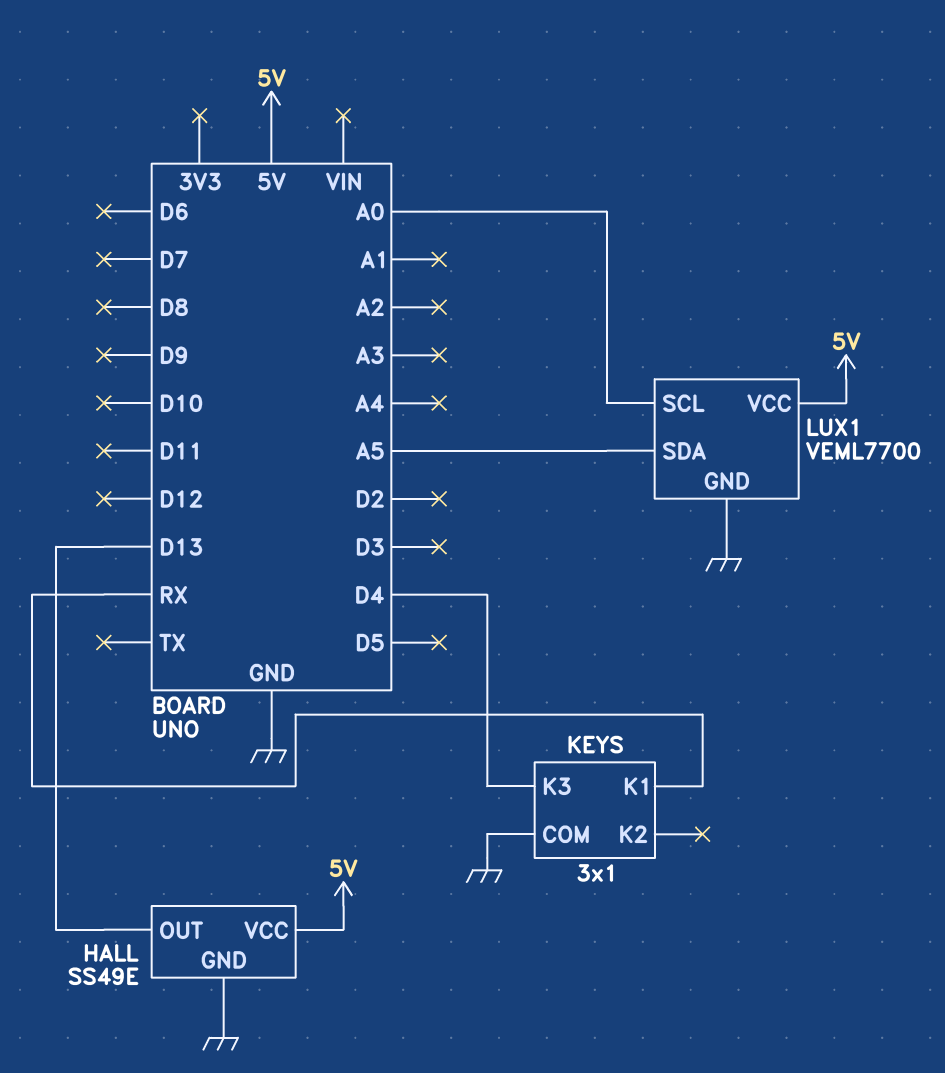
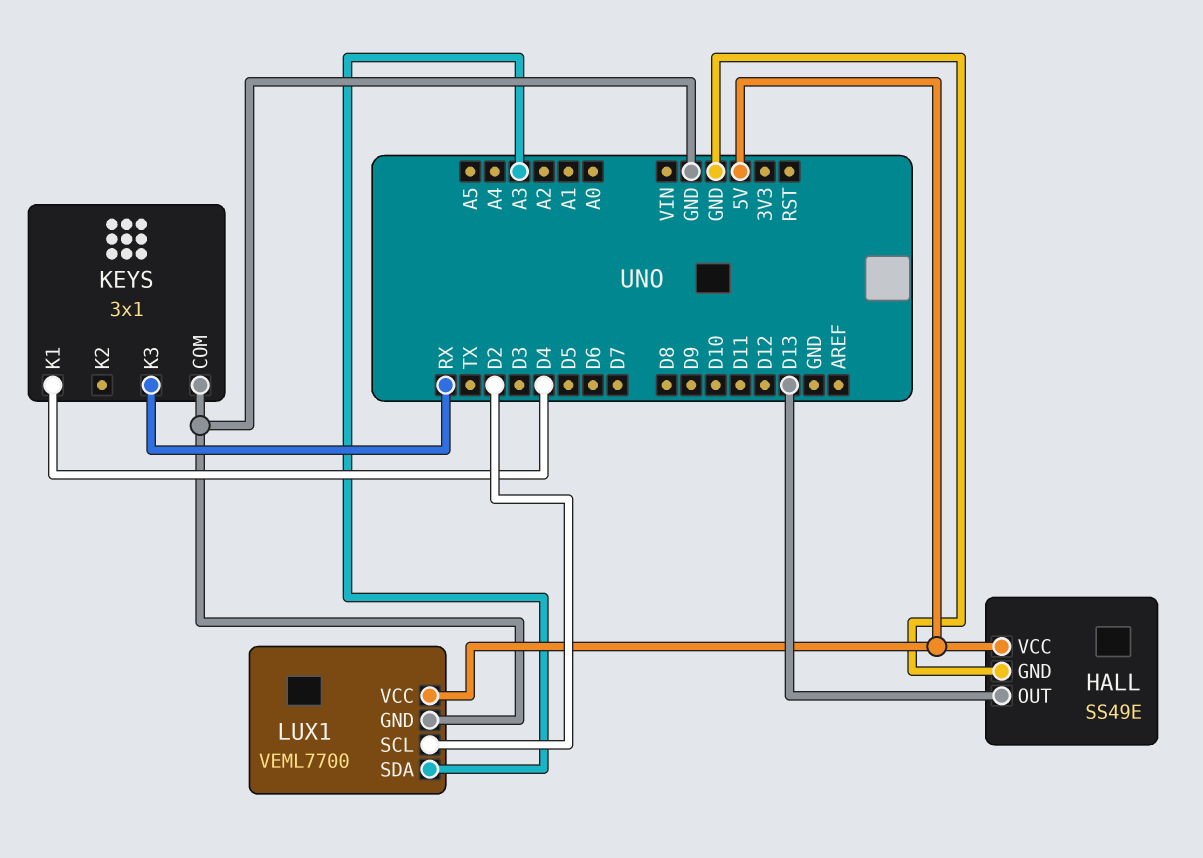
KEYS pin K1: RX -> D4
KEYS pin K3: D4 -> RX
LUX1 pin SCL: A0 -> D2
LUX1 pin SDA: A5 -> A3

